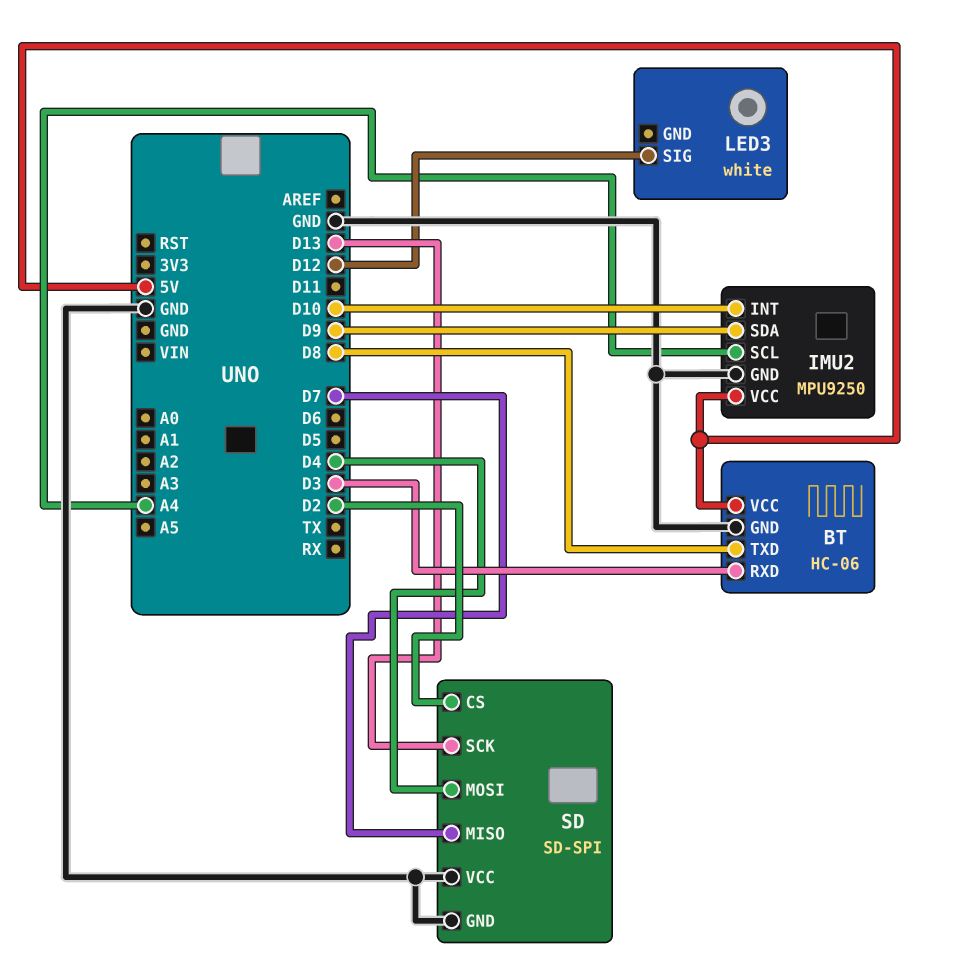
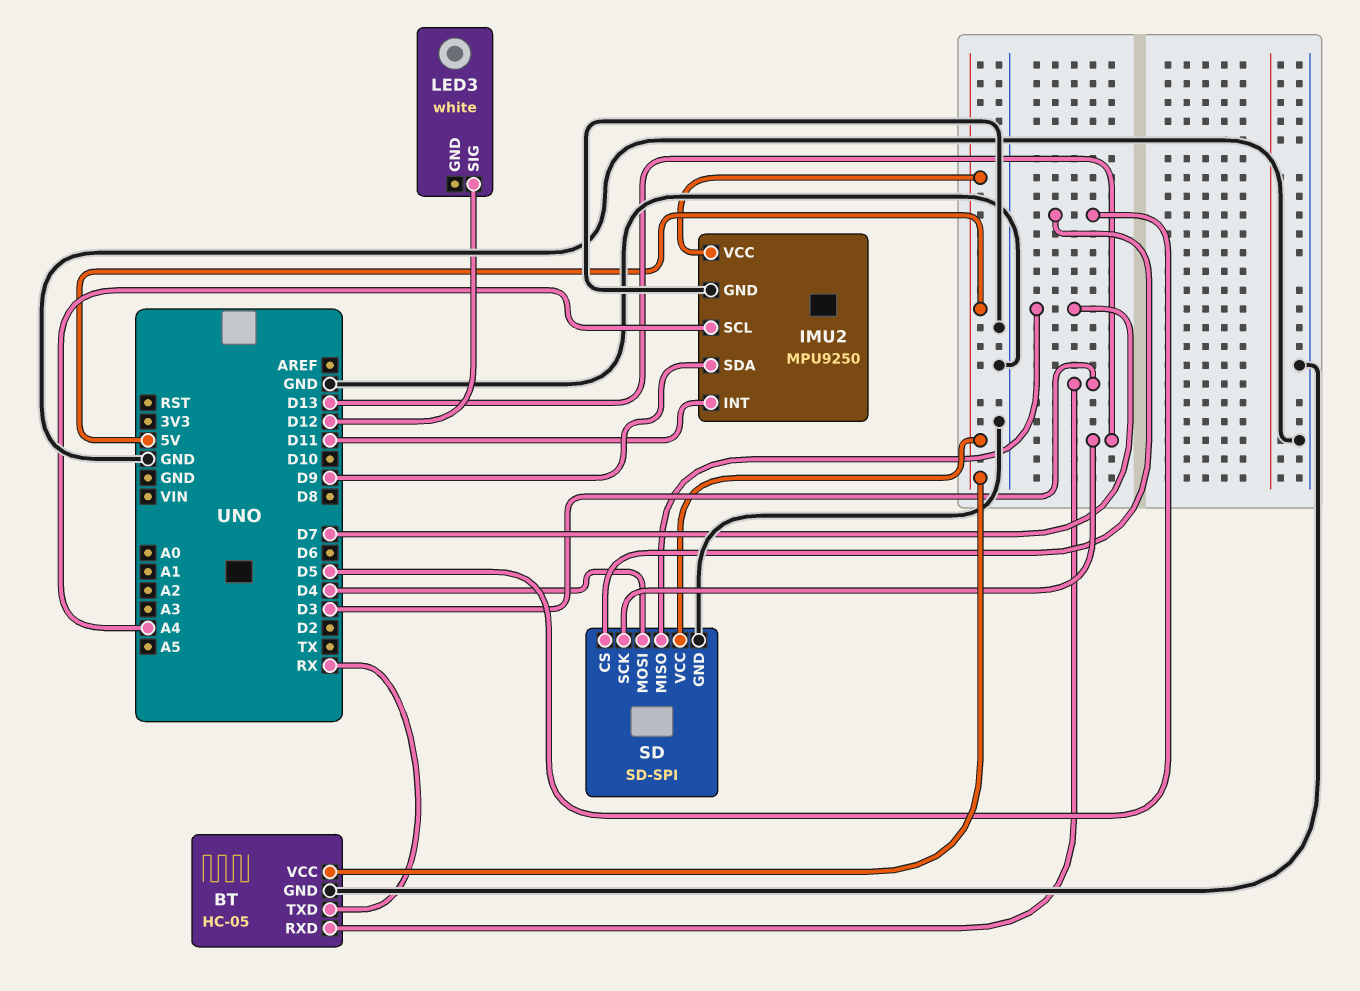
BT: HC-06 -> HC-05
BT pin TXD: D8 -> RX
IMU2 pin INT: D10 -> D11
SD pin CS: D2 -> D5
SD pin VCC: GND -> 5V

